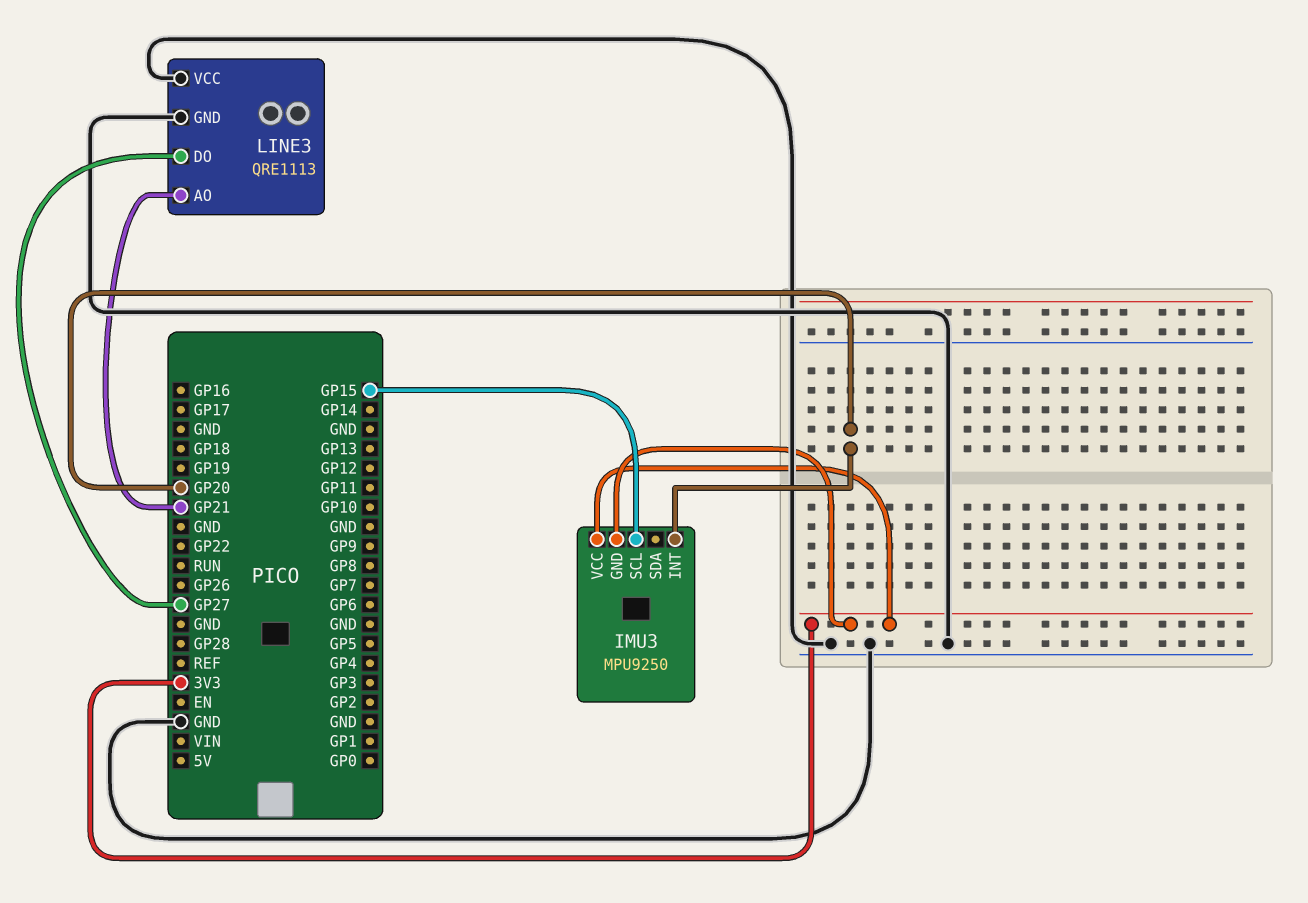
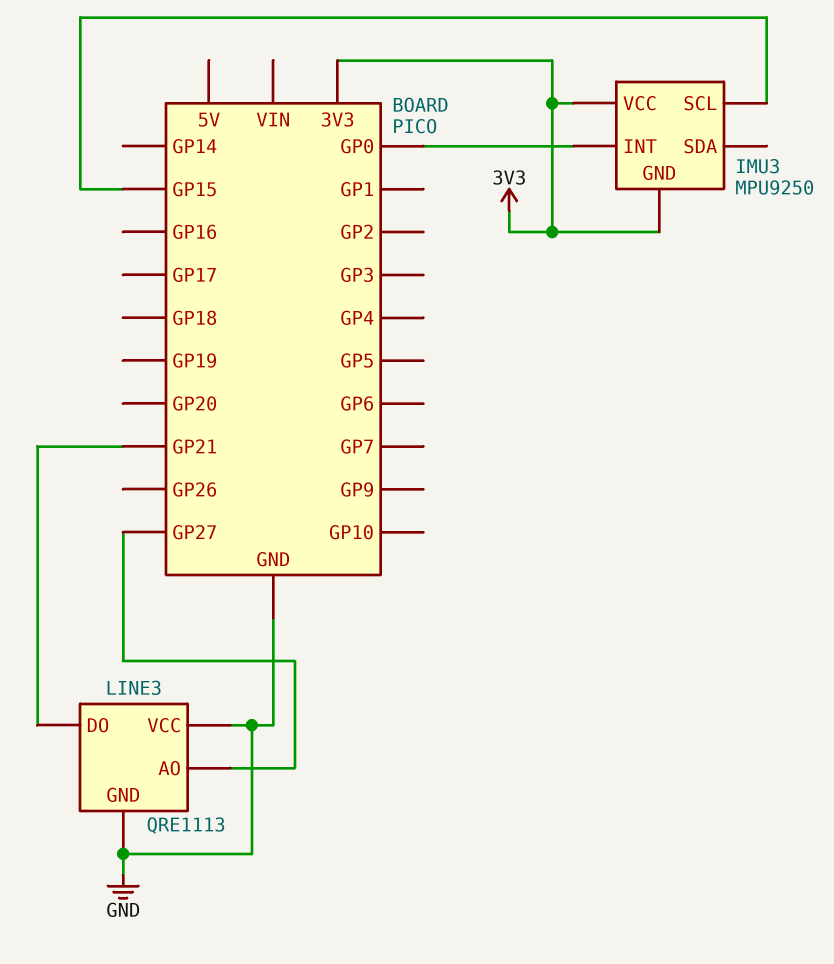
IMU3 pin INT: GP20 -> GP0
LINE3 pin AO: GP21 -> GP27
LINE3 pin DO: GP27 -> GP21

